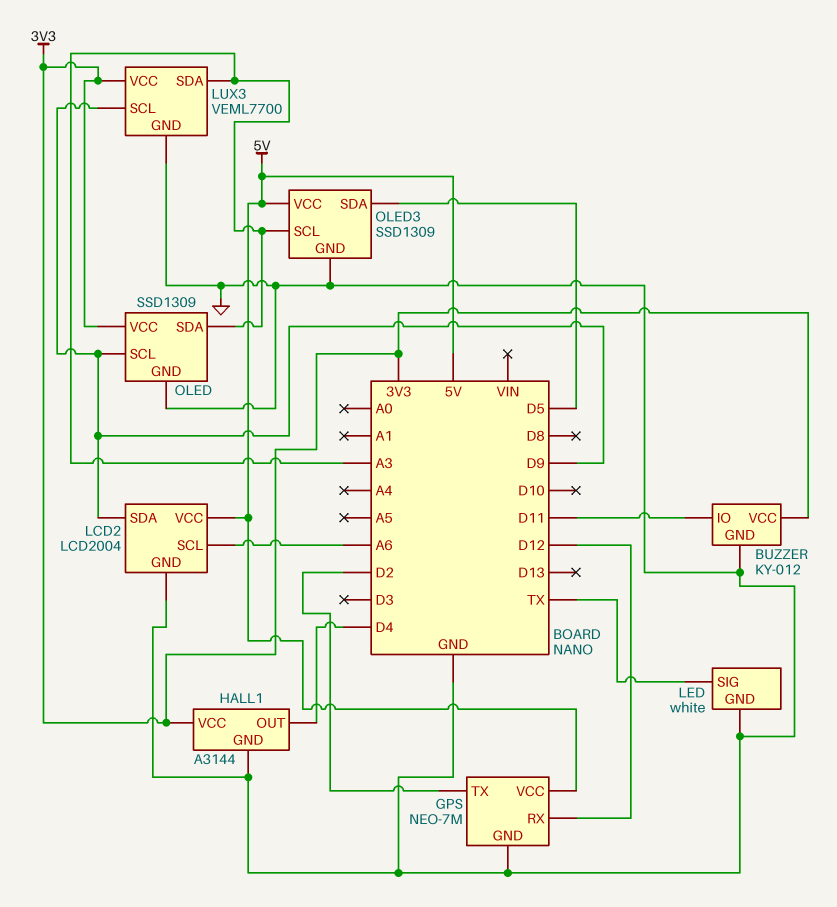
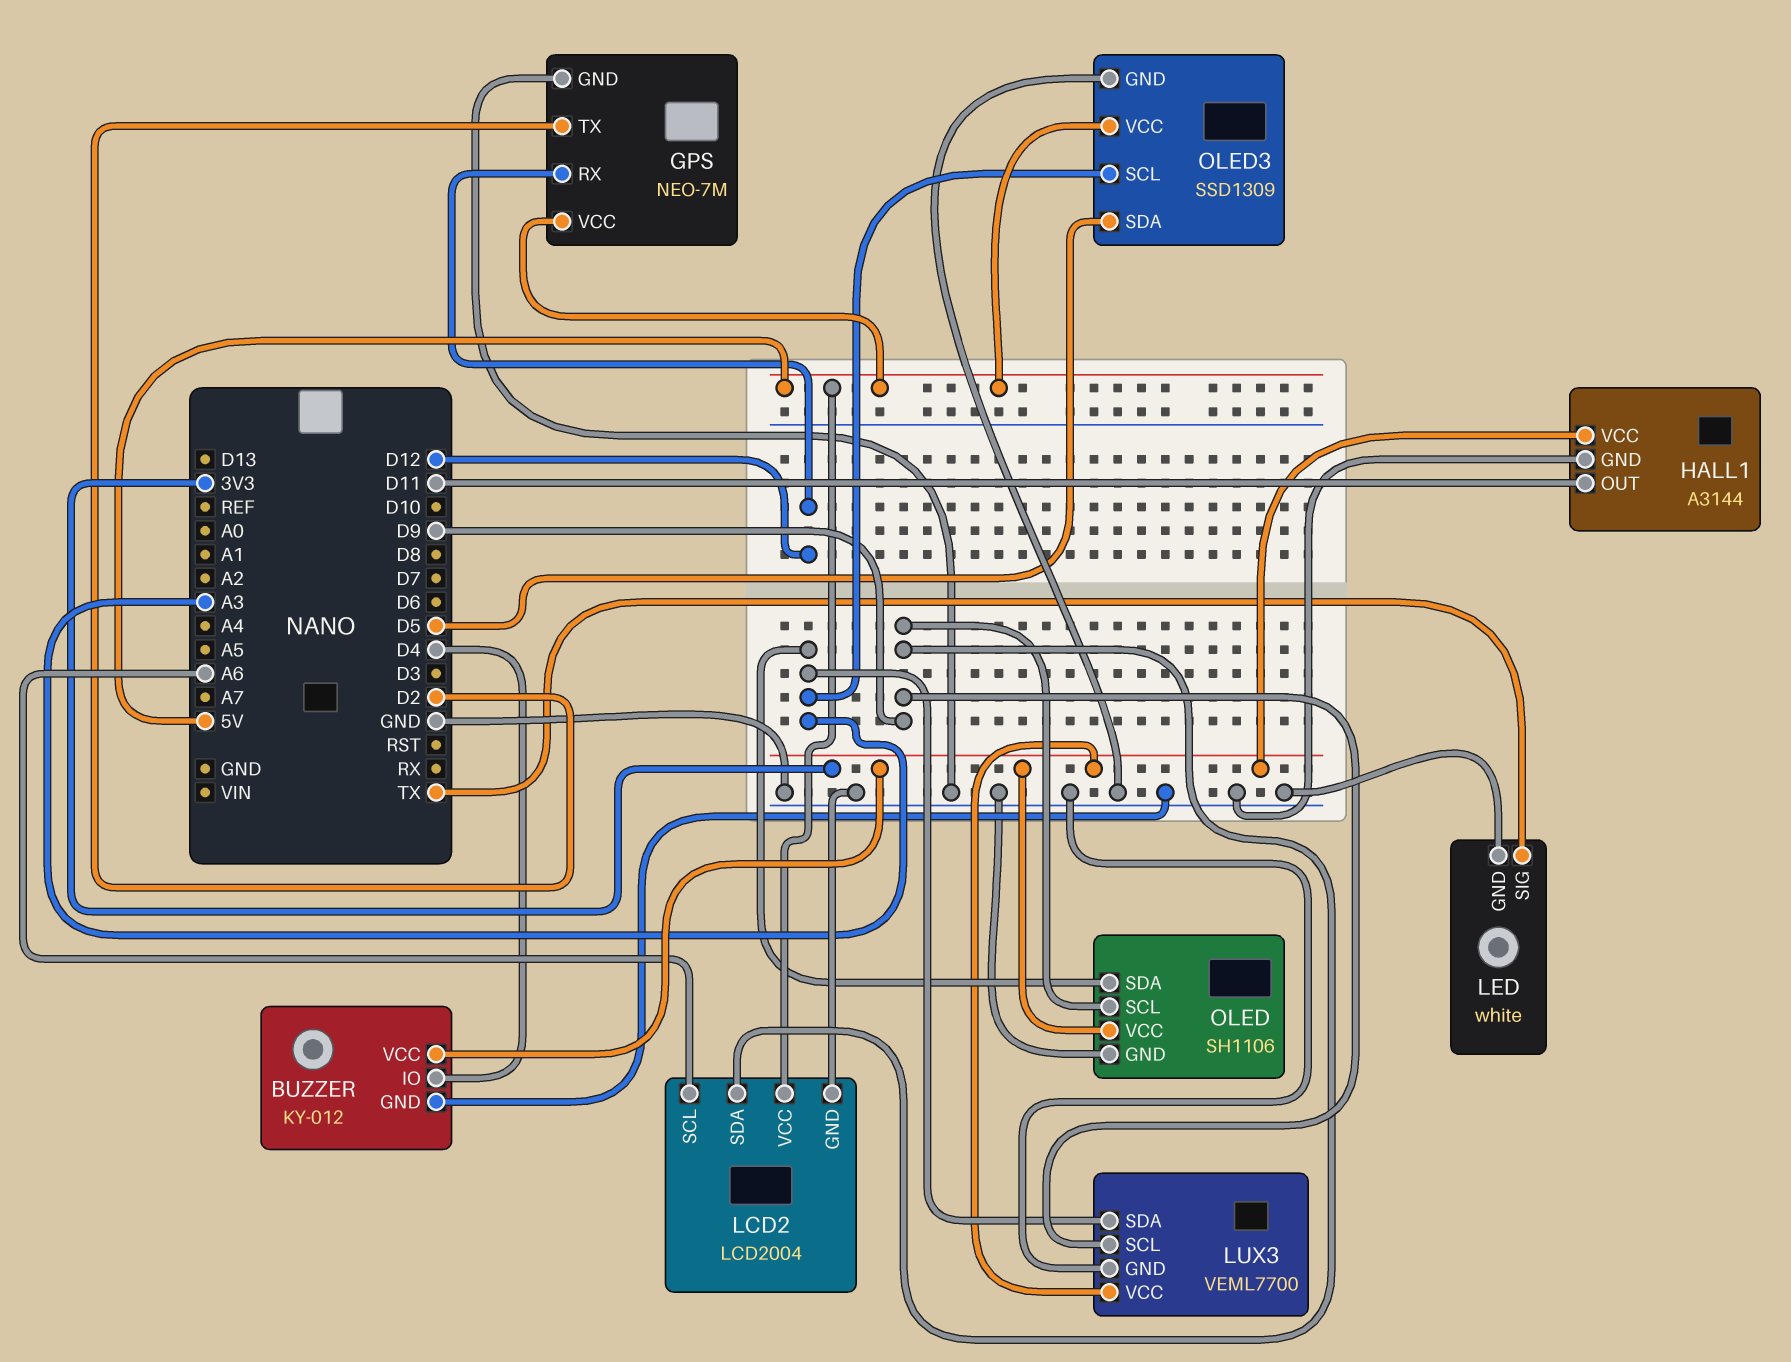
BUZZER pin IO: D11 -> D4
HALL1 pin OUT: D4 -> D11
OLED: SSD1309 -> SH1106

